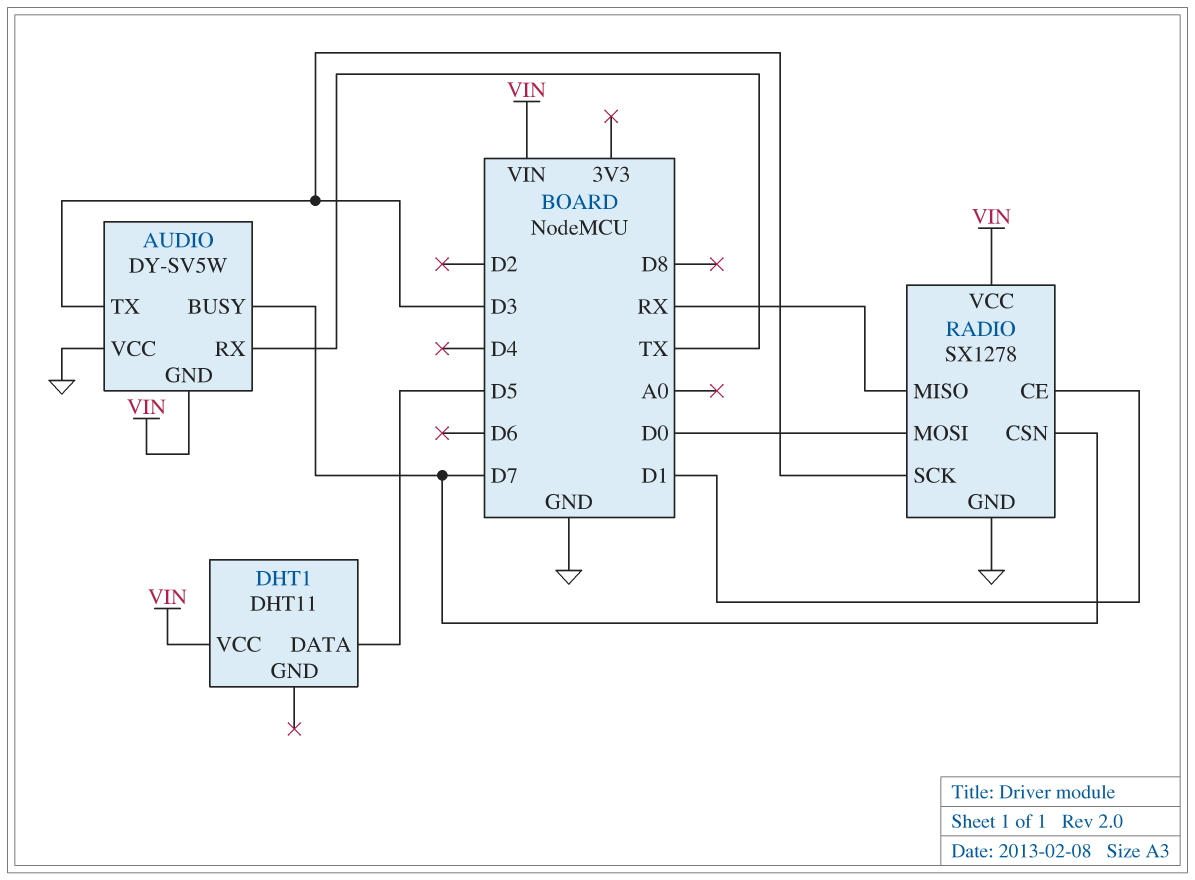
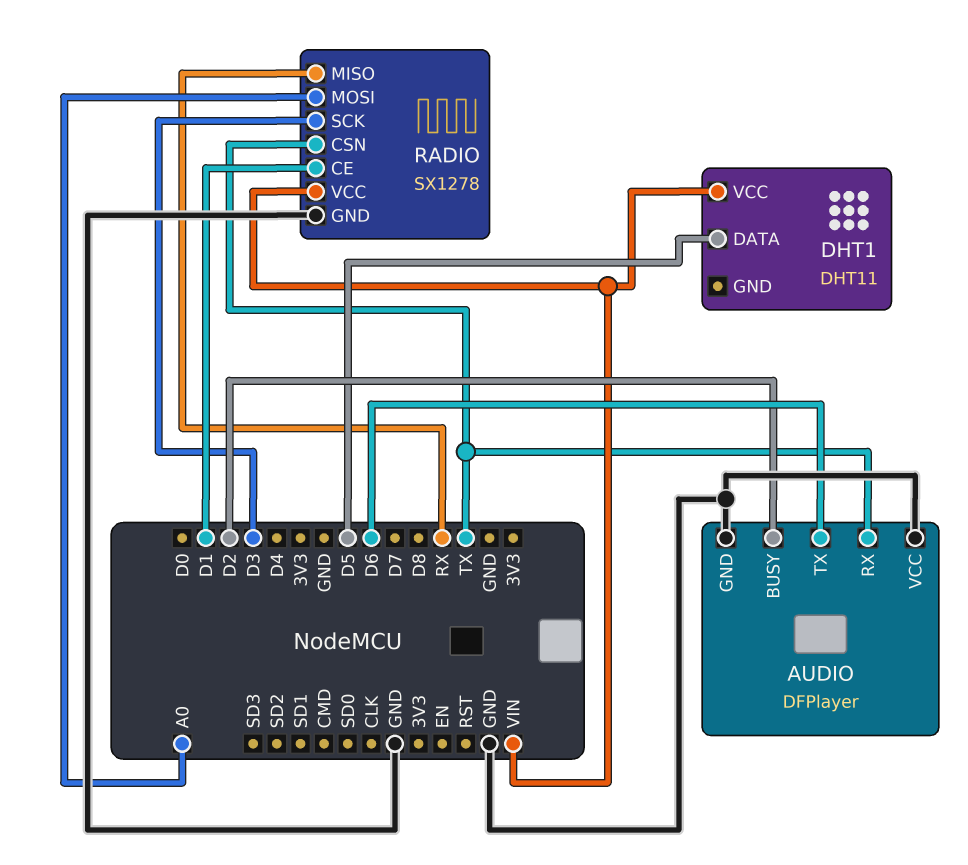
AUDIO: DY-SV5W -> DFPlayer
AUDIO pin BUSY: D7 -> D2
AUDIO pin GND: VIN -> GND
AUDIO pin TX: D3 -> D6
RADIO pin CSN: D7 -> TX
RADIO pin MOSI: D0 -> A0

